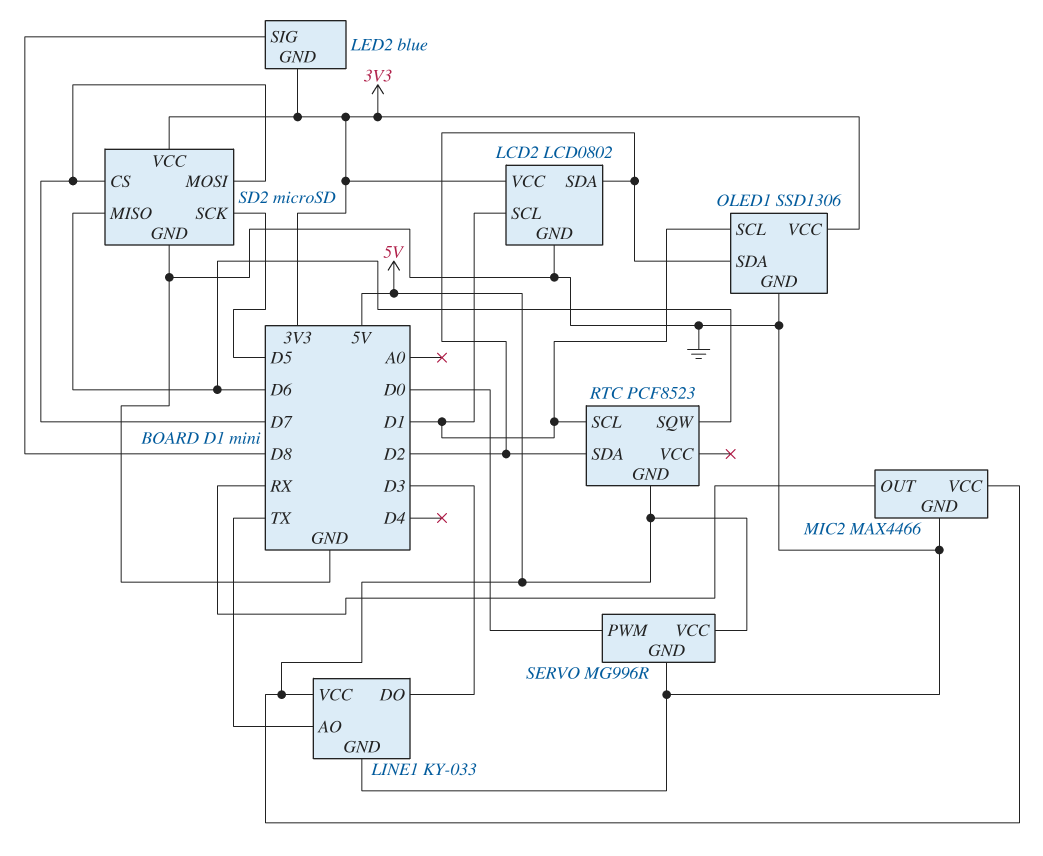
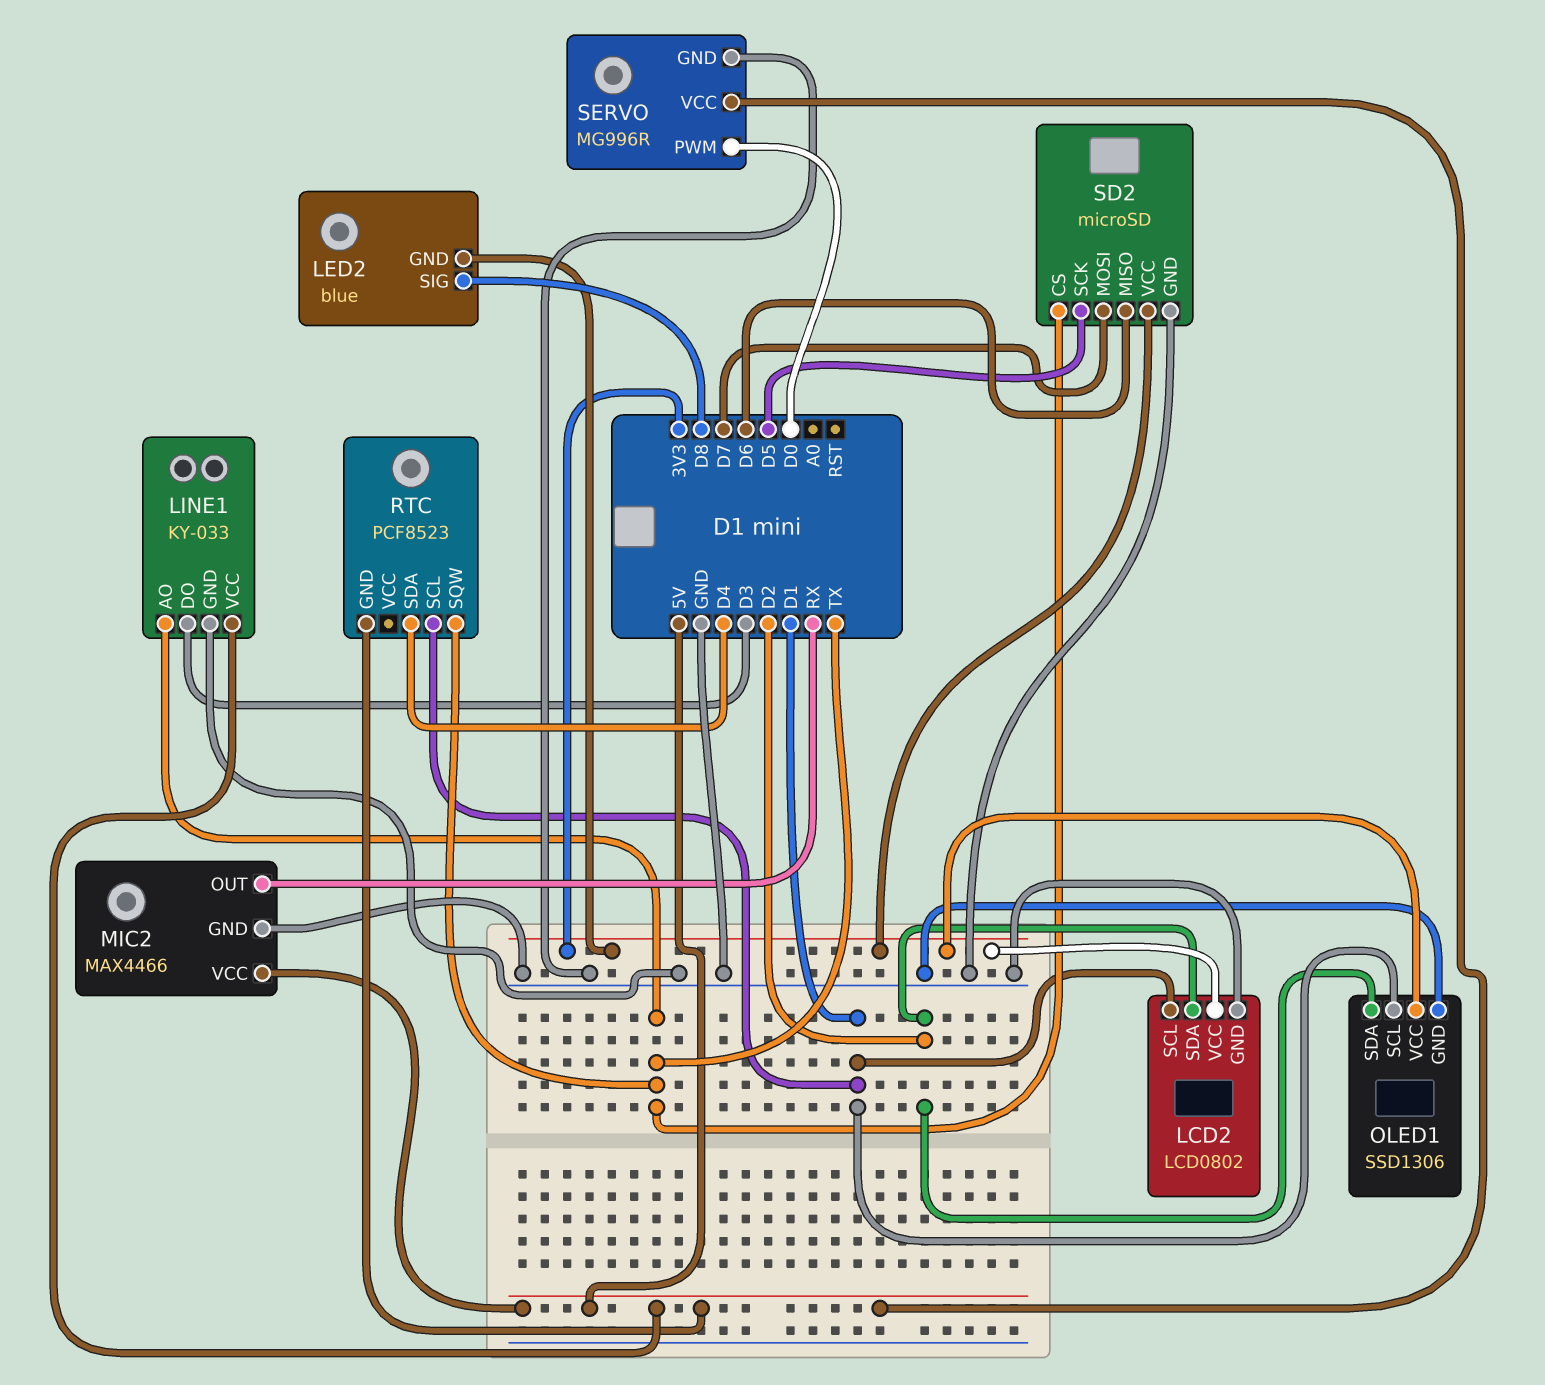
RTC pin SDA: D2 -> D4
RTC pin SQW: D6 -> TX
SD2 pin CS: D7 -> TX

